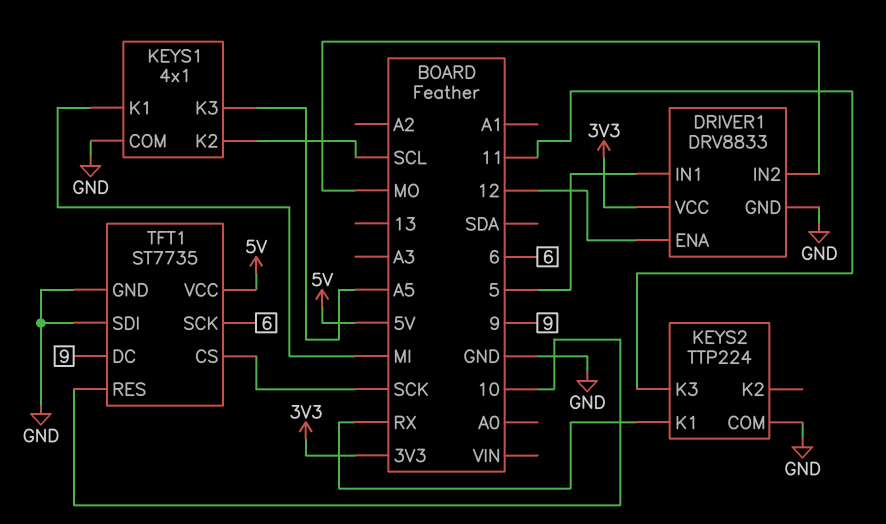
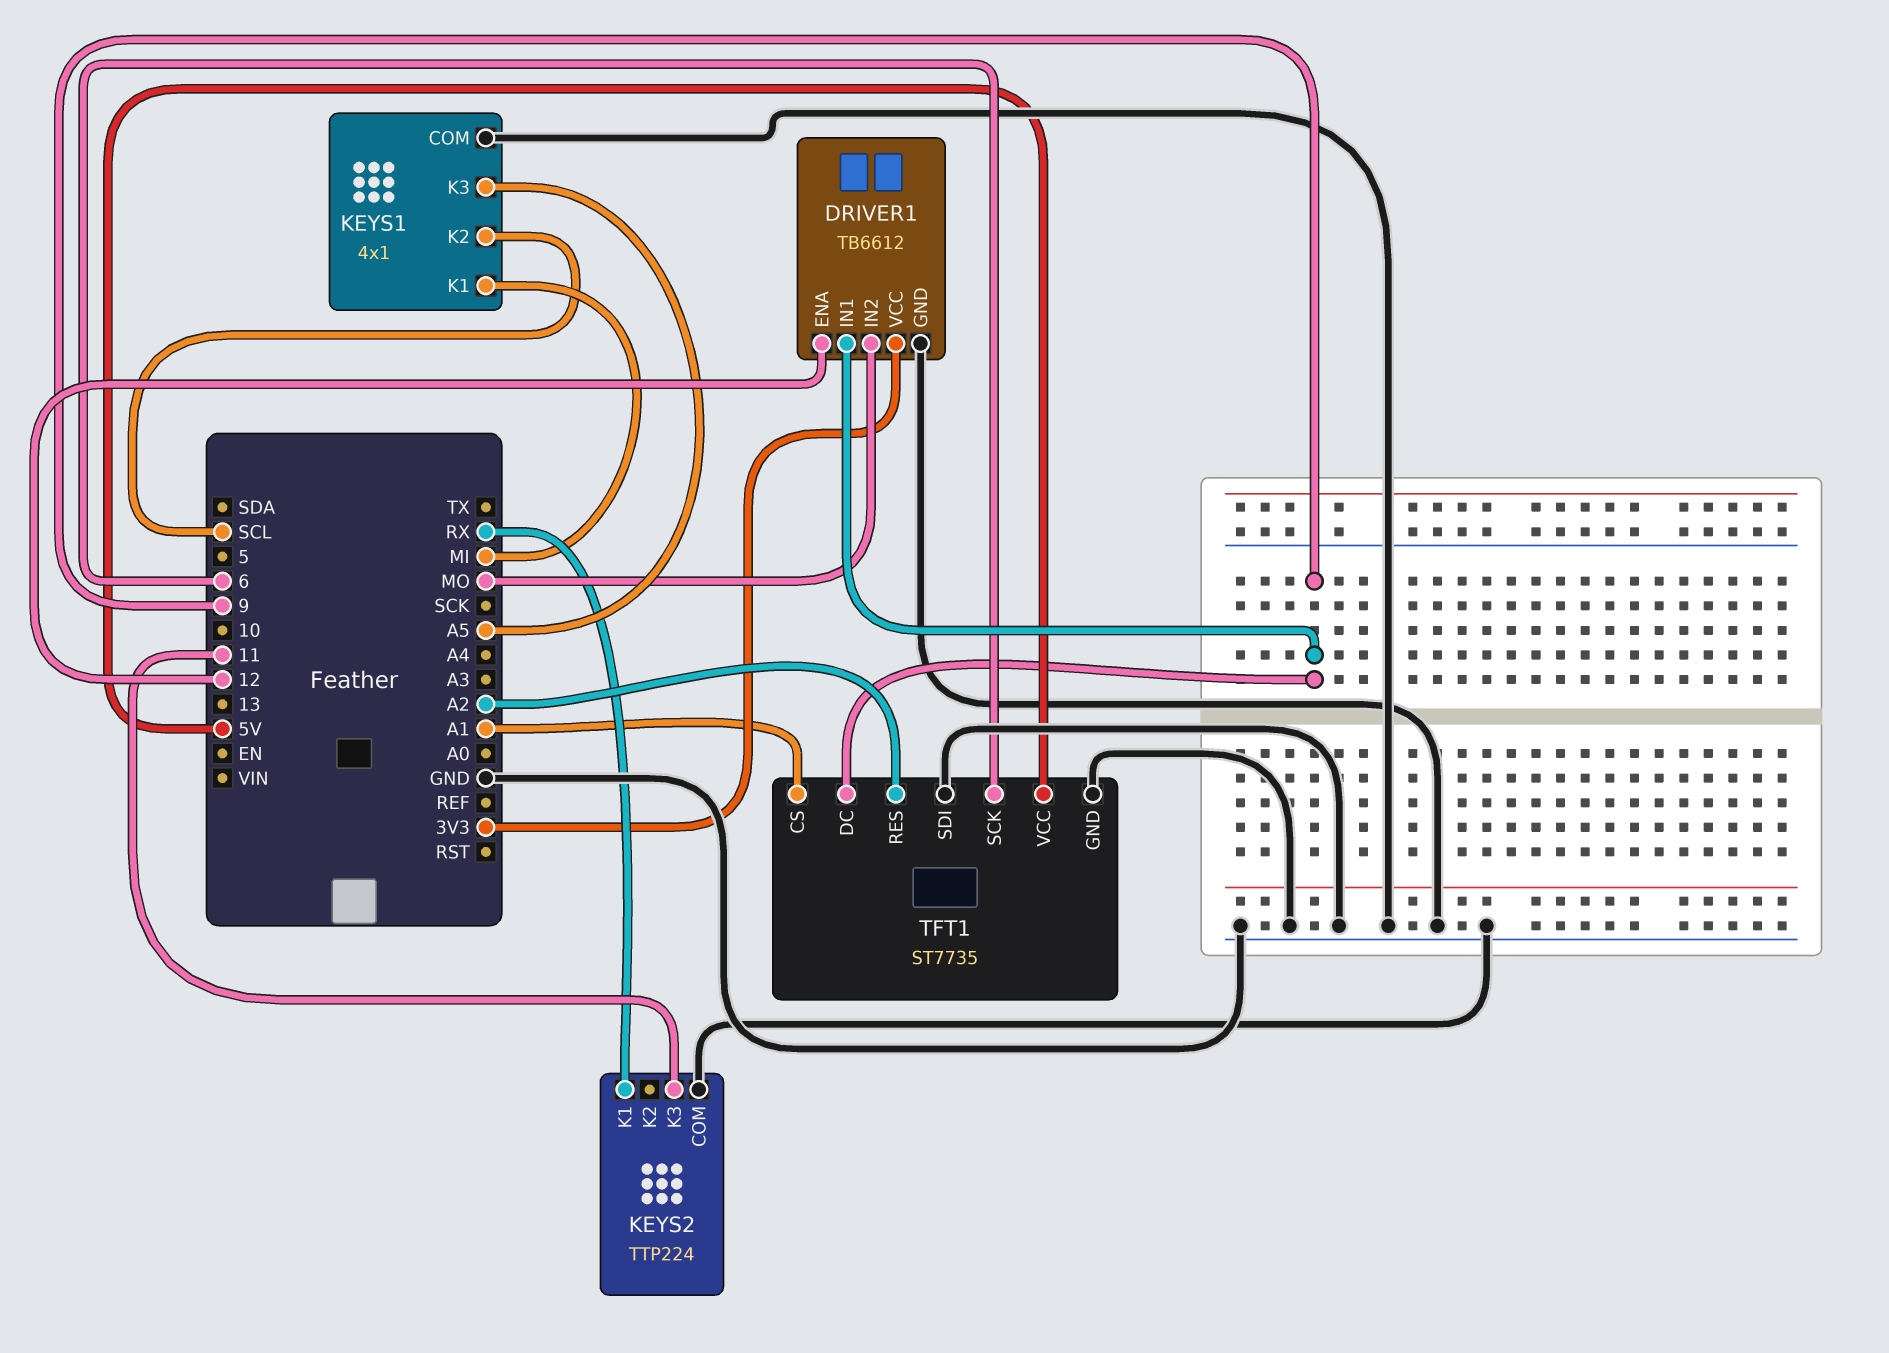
DRIVER1: DRV8833 -> TB6612
DRIVER1 pin IN1: 5 -> 9
TFT1 pin CS: SCK -> A1
TFT1 pin RES: 10 -> A2

